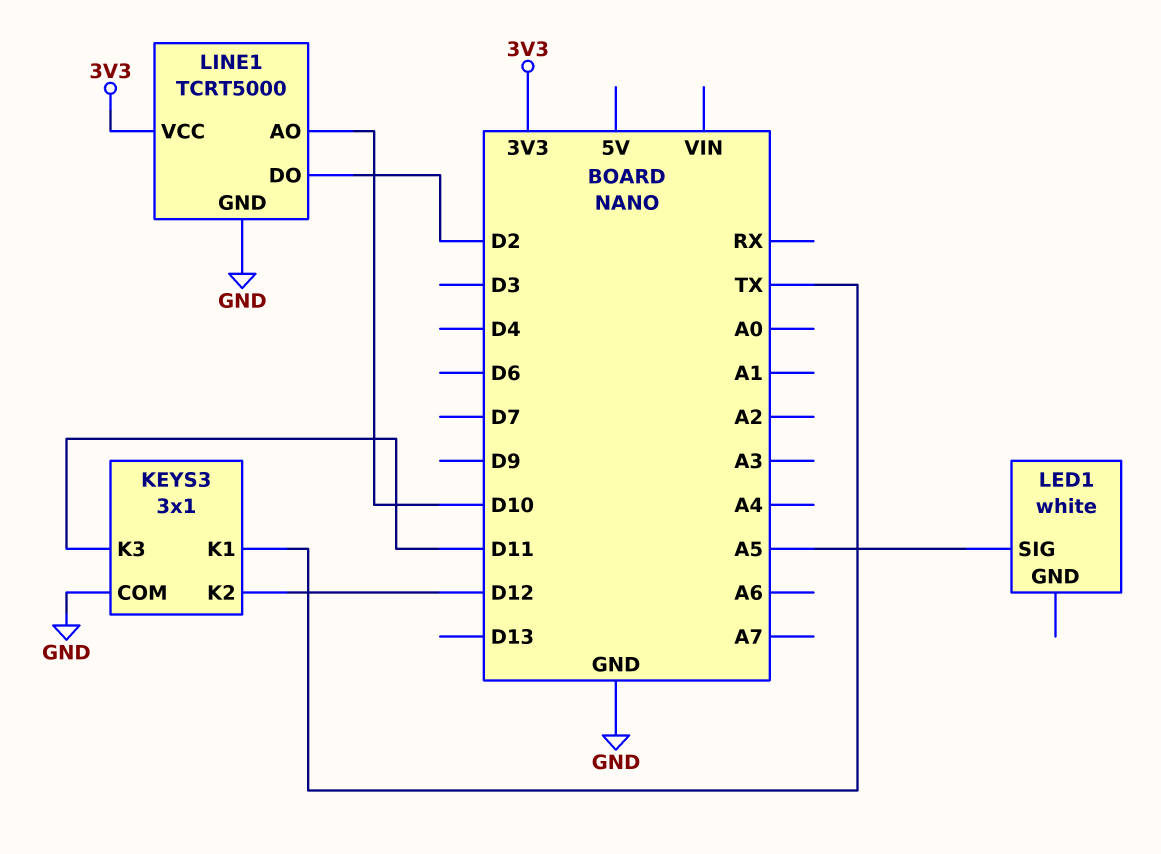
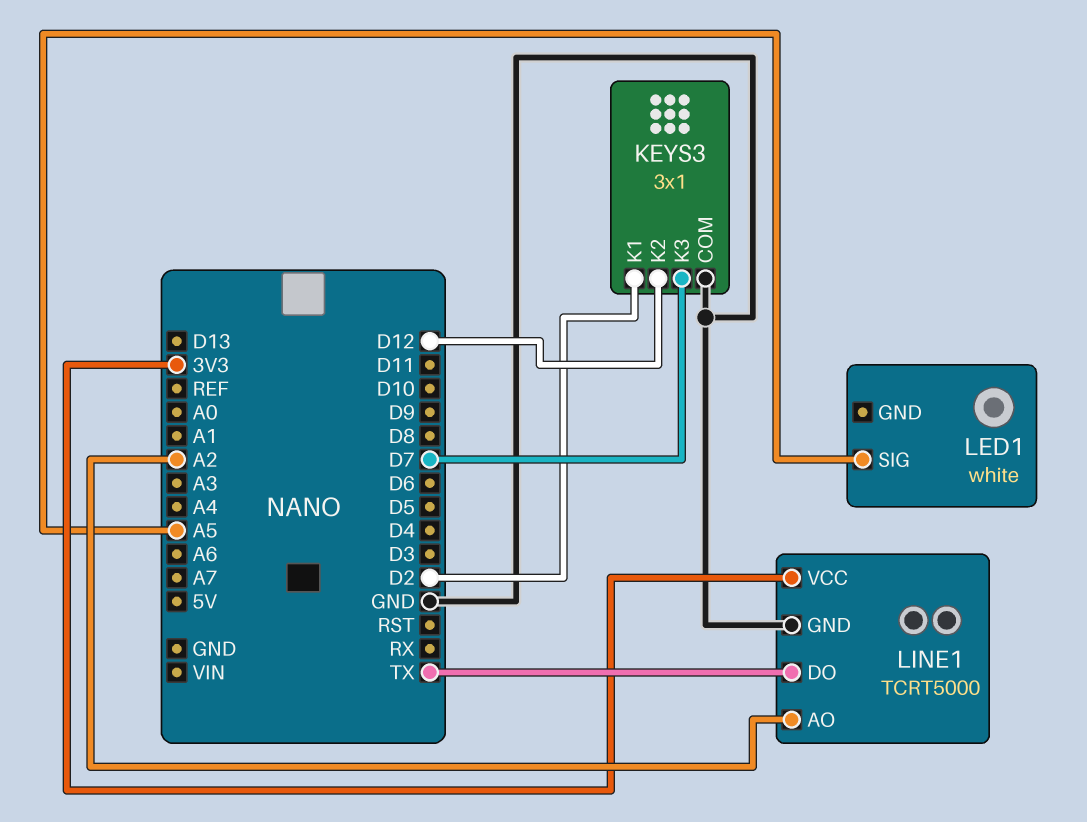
KEYS3 pin K1: TX -> D2
KEYS3 pin K3: D11 -> D7
LINE1 pin AO: D10 -> A2
LINE1 pin DO: D2 -> TX

